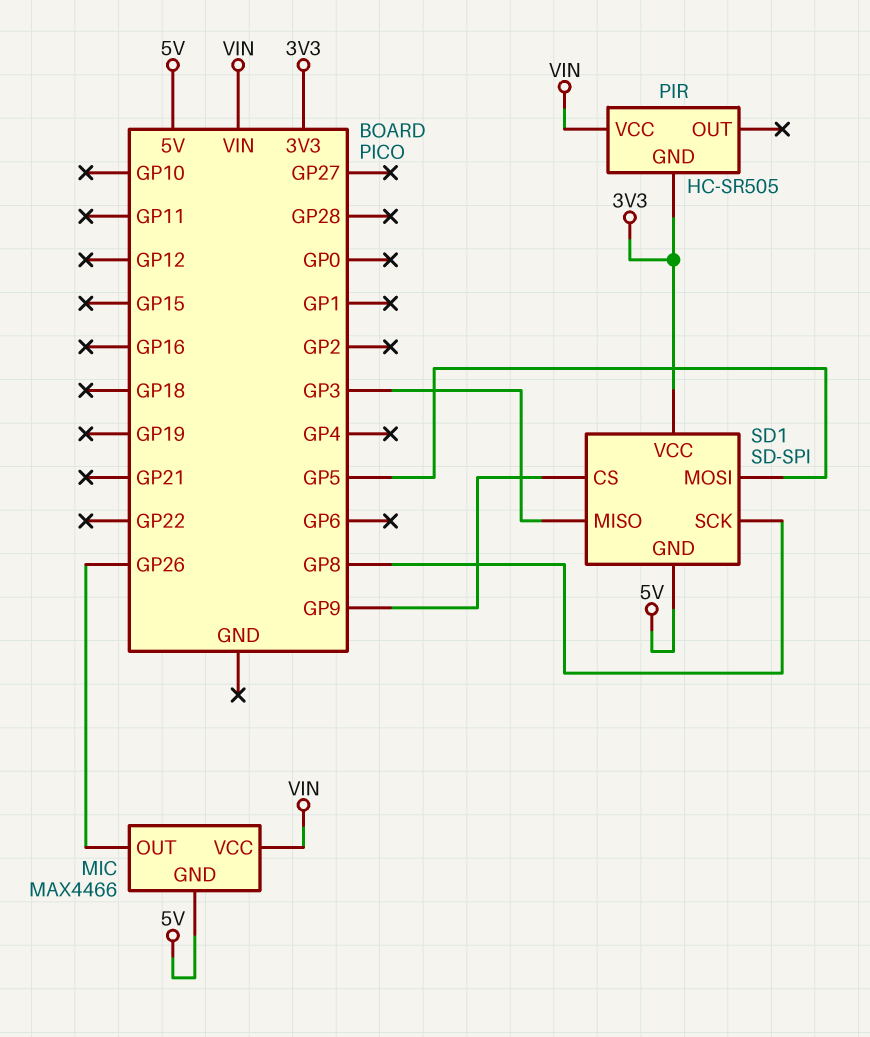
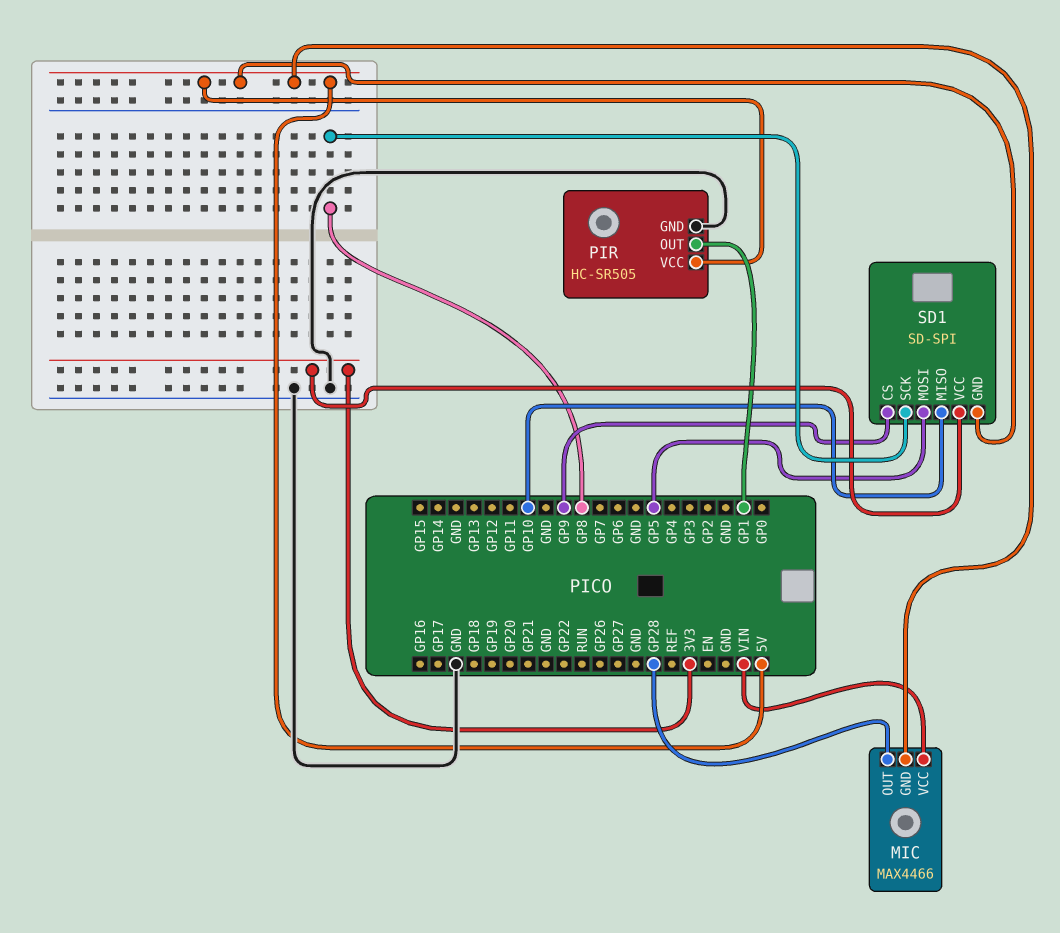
MIC pin OUT: GP26 -> GP28
PIR pin GND: 3V3 -> GND
PIR pin OUT: none -> GP1
PIR pin VCC: VIN -> 5V
SD1 pin MISO: GP3 -> GP10

